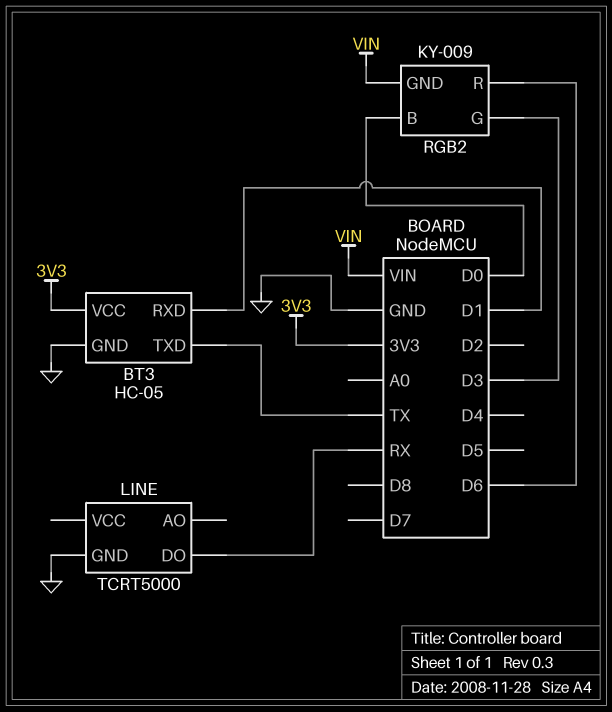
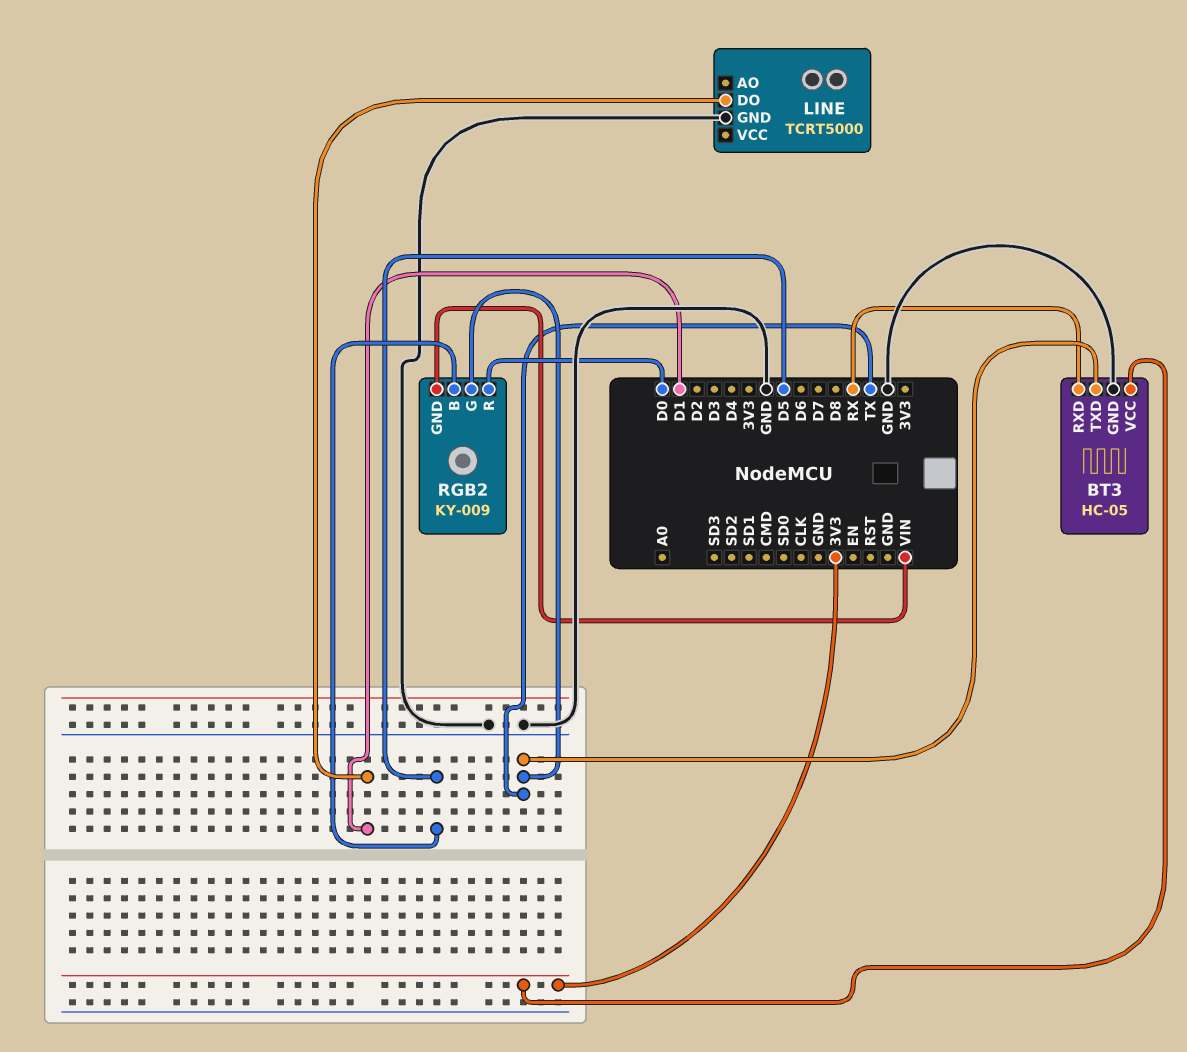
BT3 pin RXD: D1 -> RX
LINE pin DO: RX -> D1
RGB2 pin B: D0 -> D5
RGB2 pin G: D3 -> TX
RGB2 pin R: D6 -> D0

